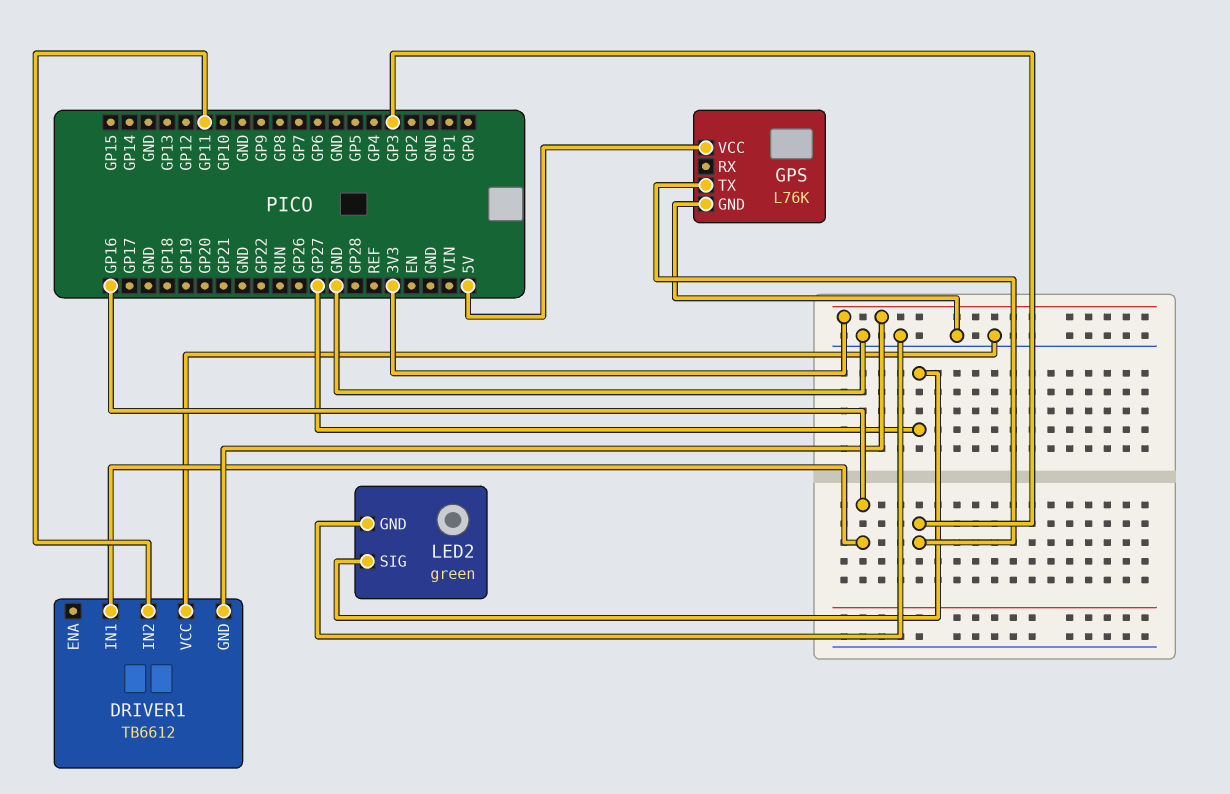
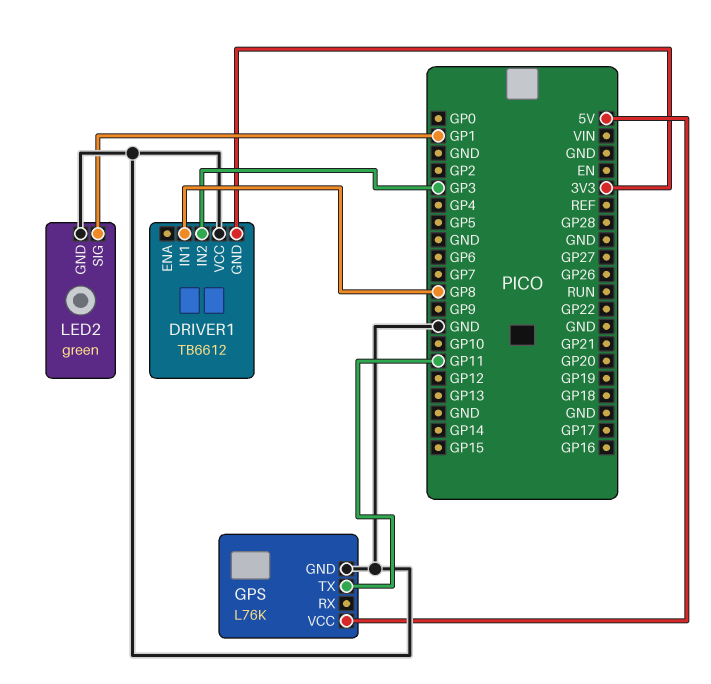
DRIVER1 pin IN1: GP16 -> GP8
DRIVER1 pin IN2: GP11 -> GP3
GPS pin TX: GP3 -> GP11
LED2 pin SIG: GP27 -> GP1

